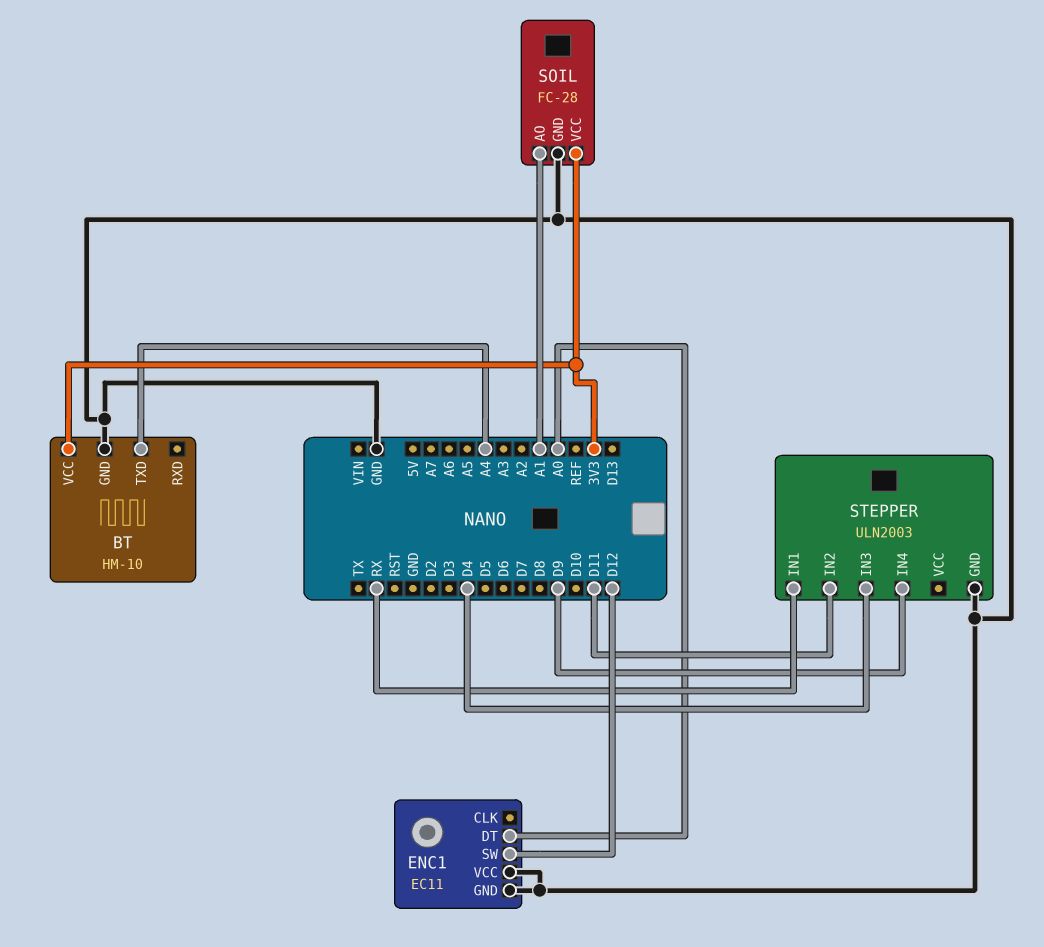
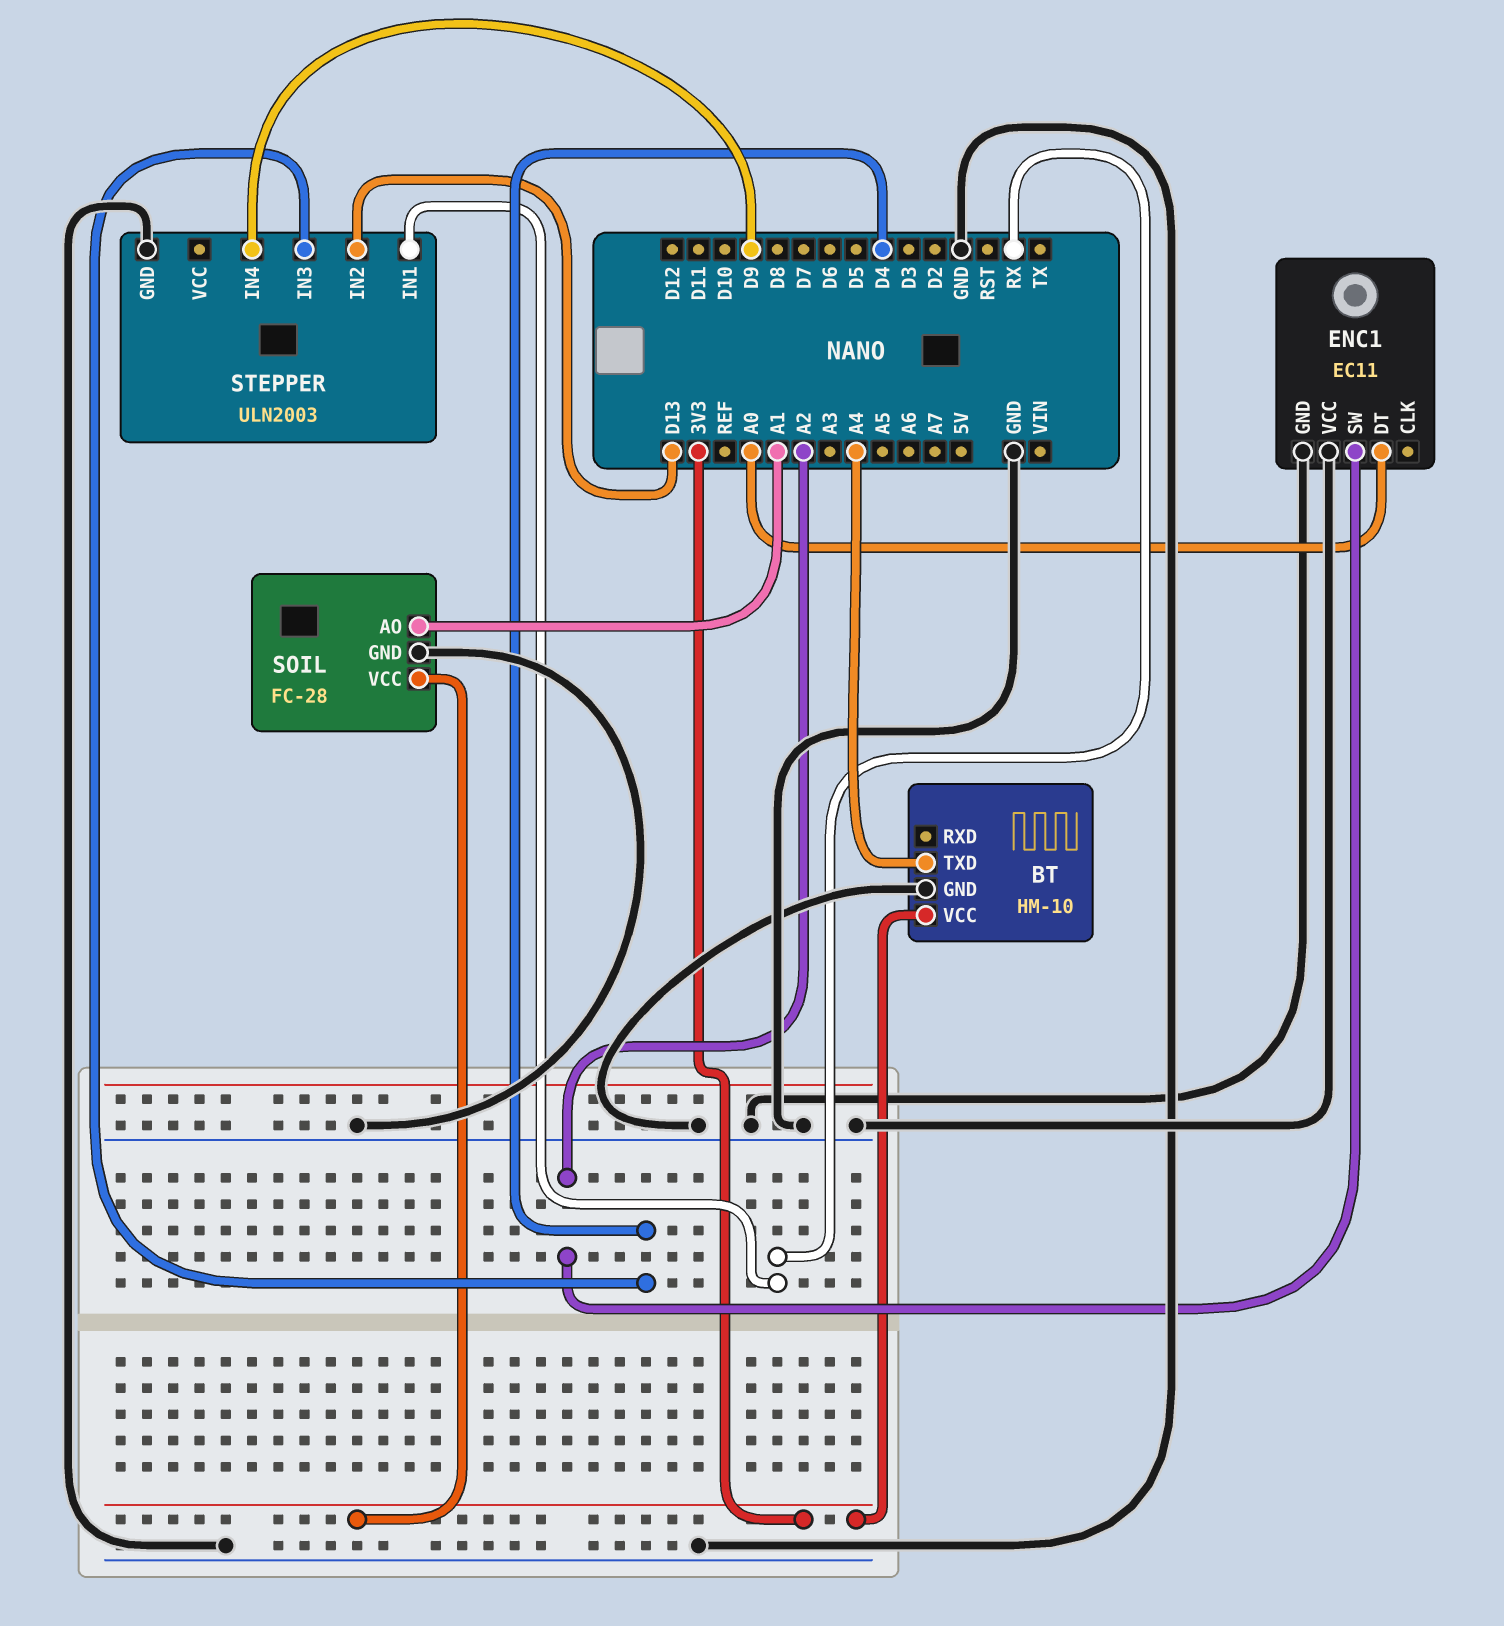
ENC1 pin SW: D12 -> A2
STEPPER pin IN2: D11 -> D13

